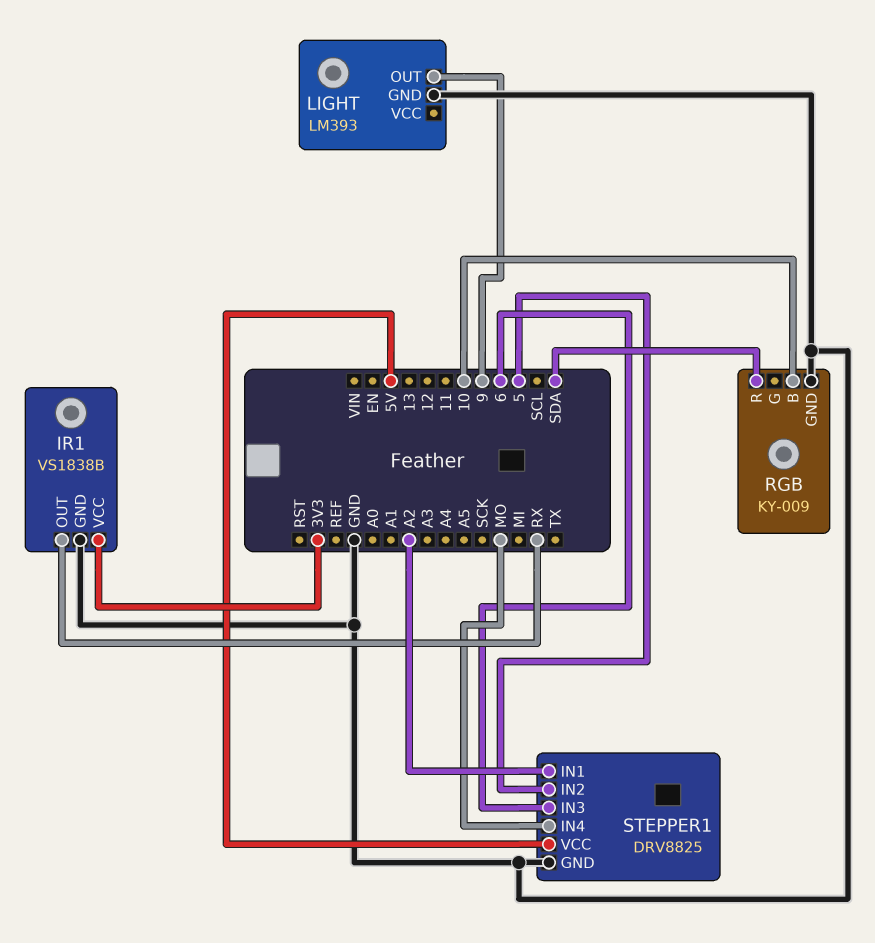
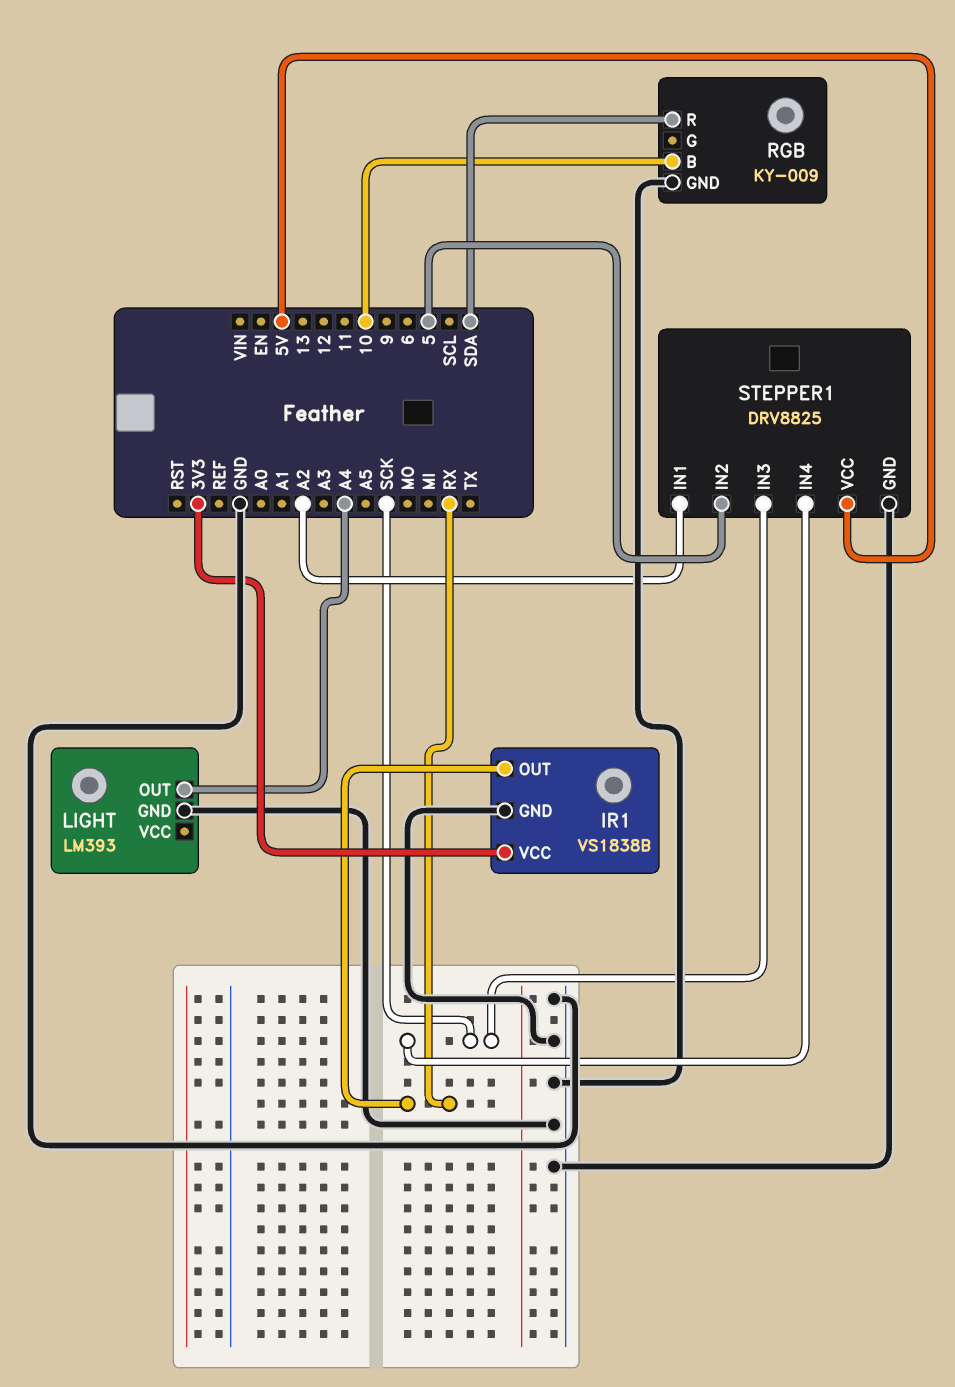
LIGHT pin OUT: 9 -> A4
STEPPER1 pin IN3: 6 -> SCK
STEPPER1 pin IN4: MO -> SCK

